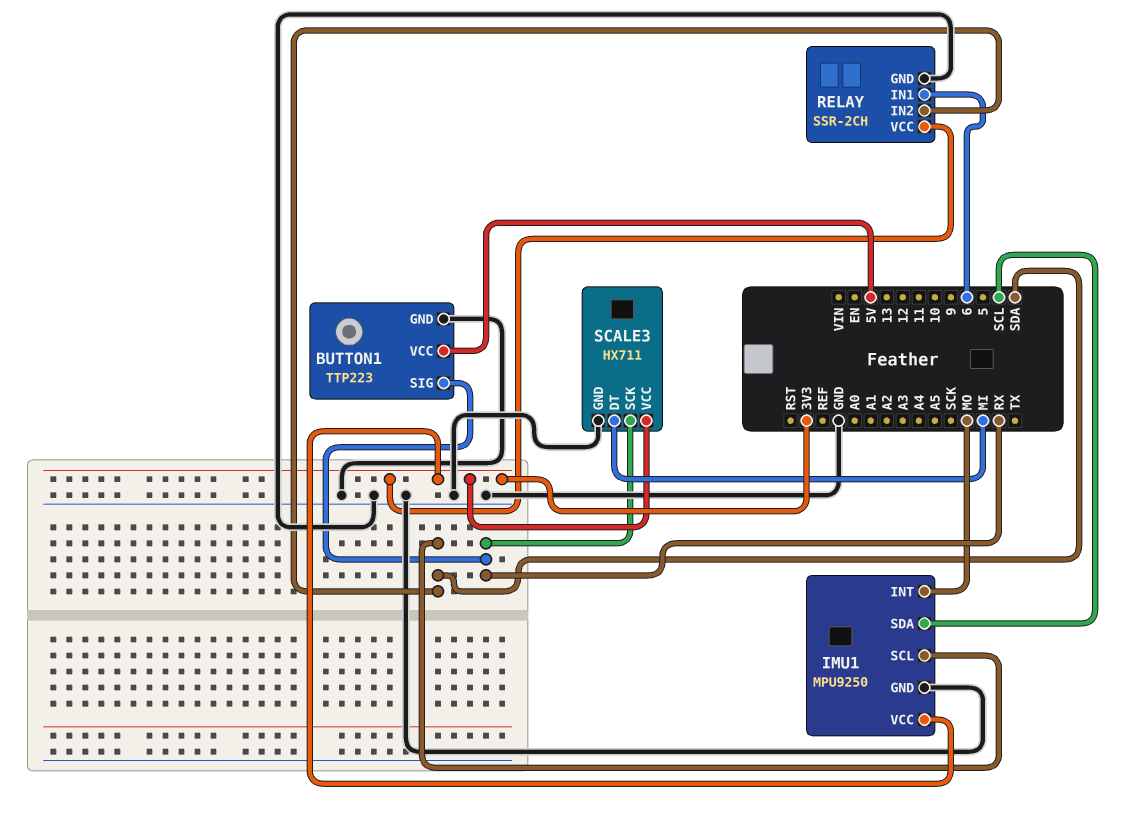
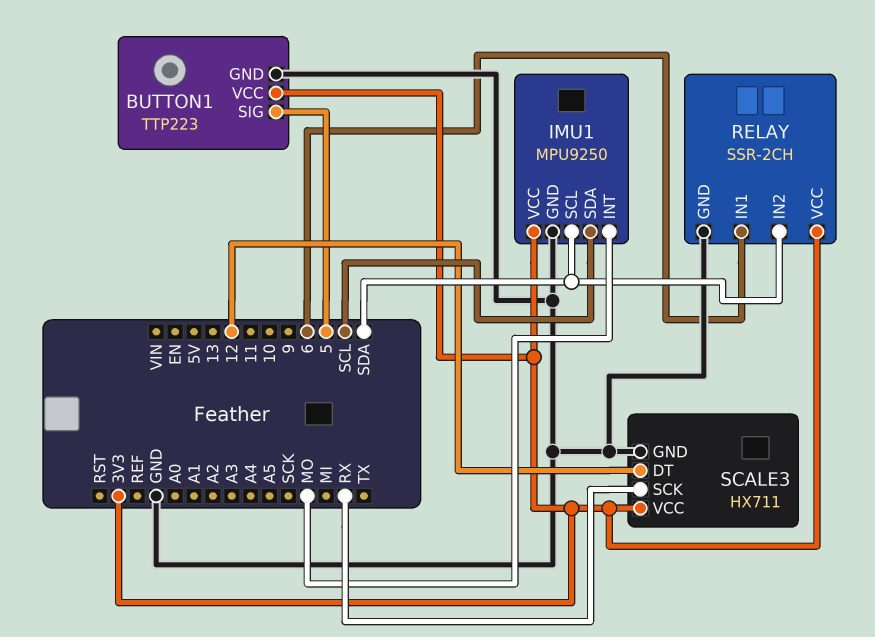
BUTTON1 pin SIG: RX -> 5
BUTTON1 pin VCC: 5V -> 3V3
SCALE3 pin DT: MI -> 12

